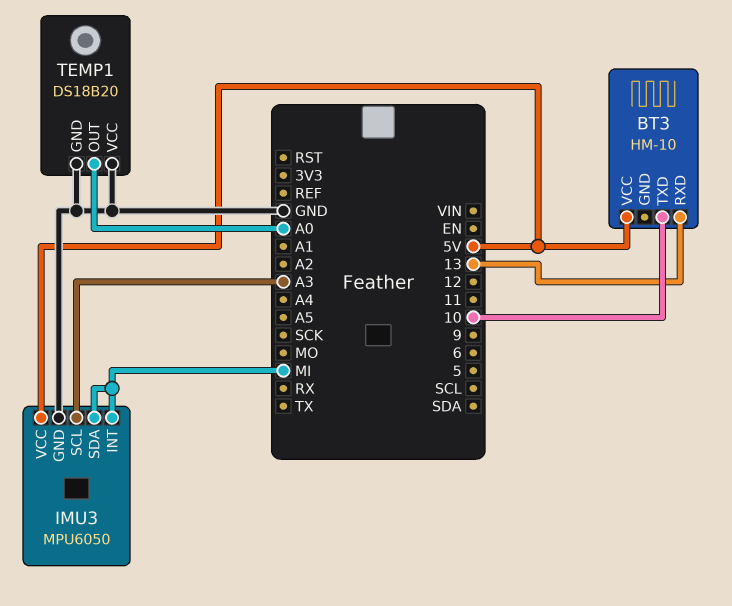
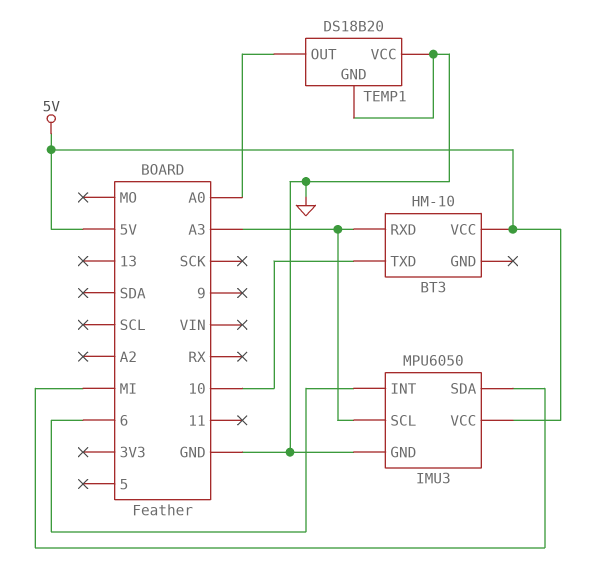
BT3 pin RXD: 13 -> A3
IMU3 pin INT: MI -> 6

